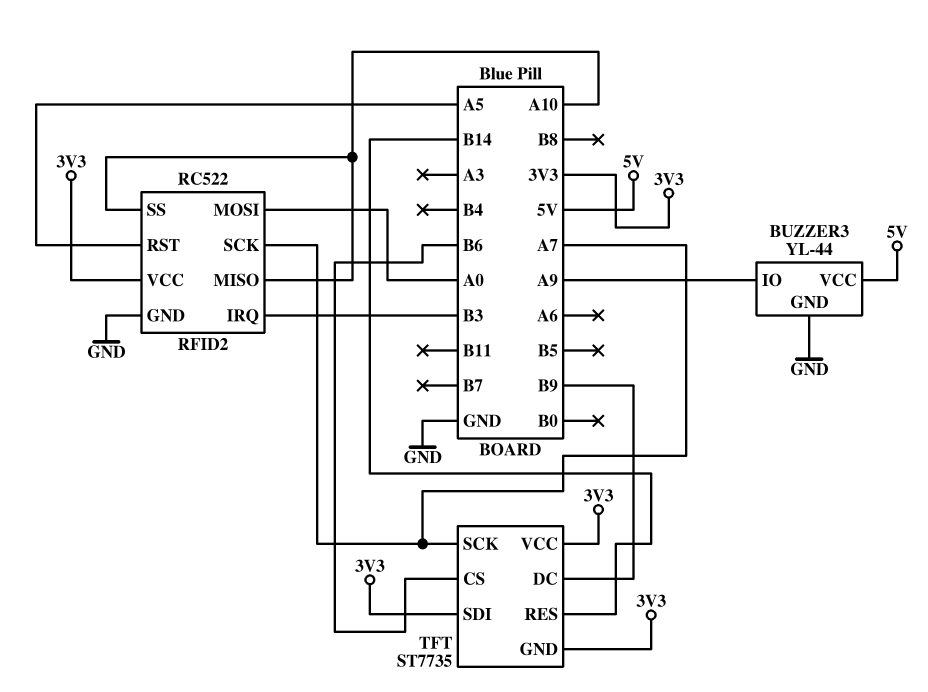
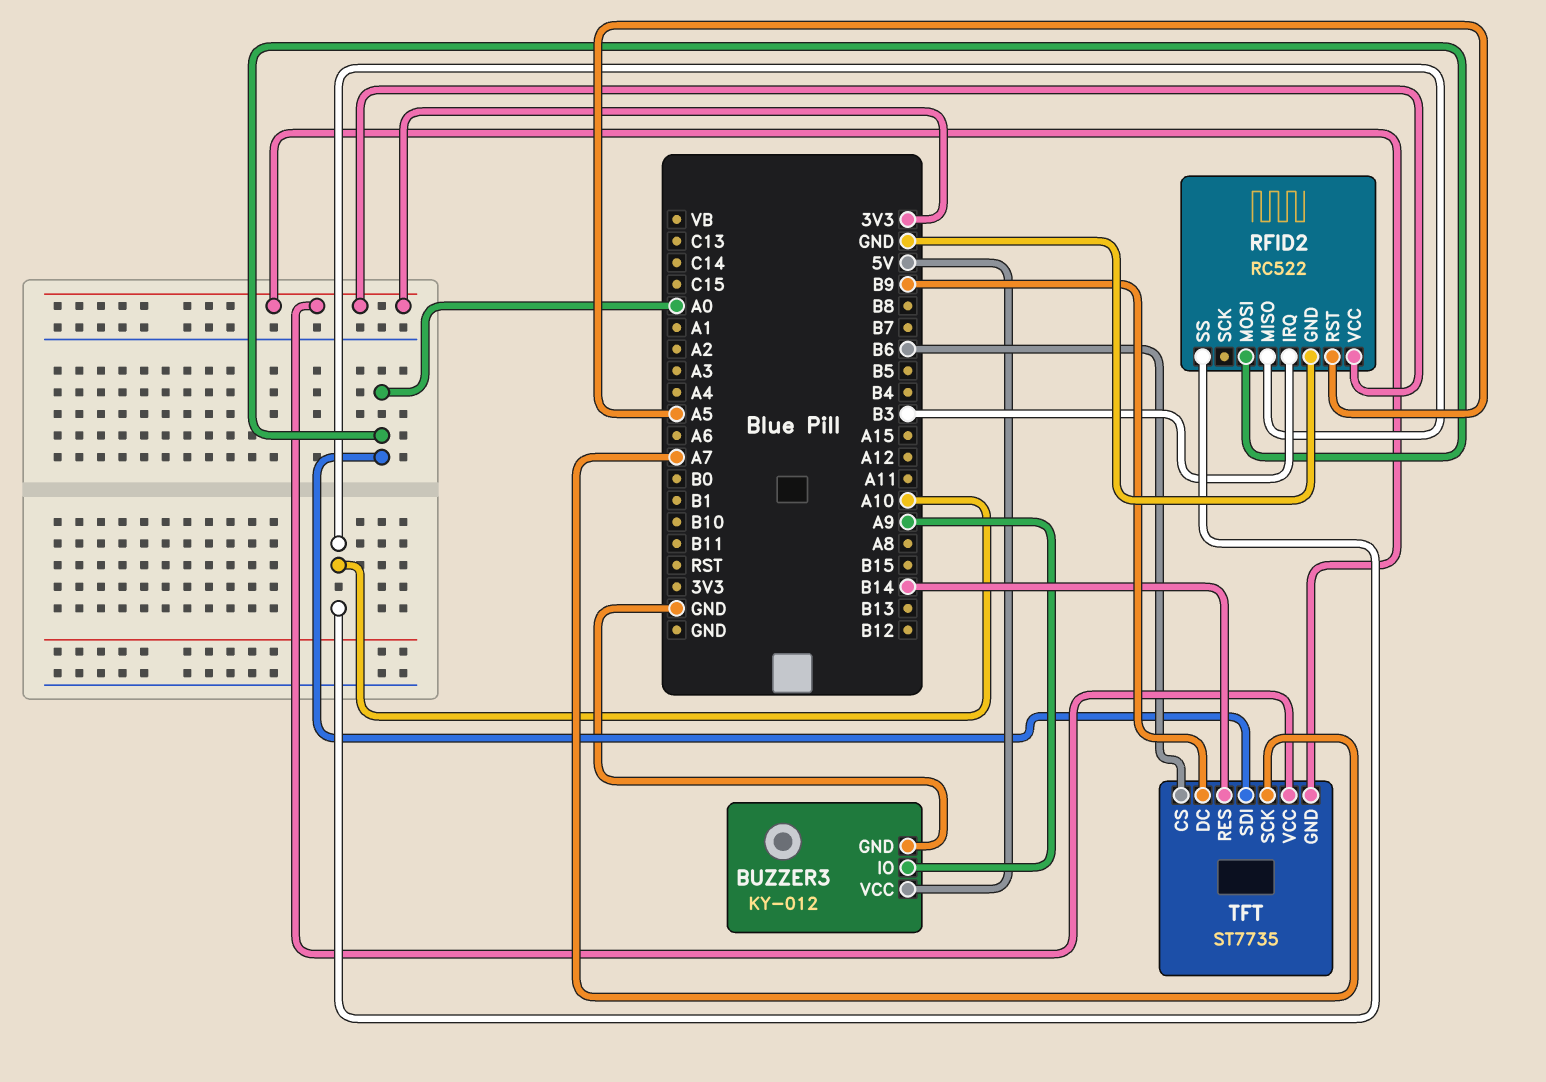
BUZZER3: YL-44 -> KY-012
RFID2 pin SCK: A7 -> none
TFT pin SDI: 3V3 -> A0

